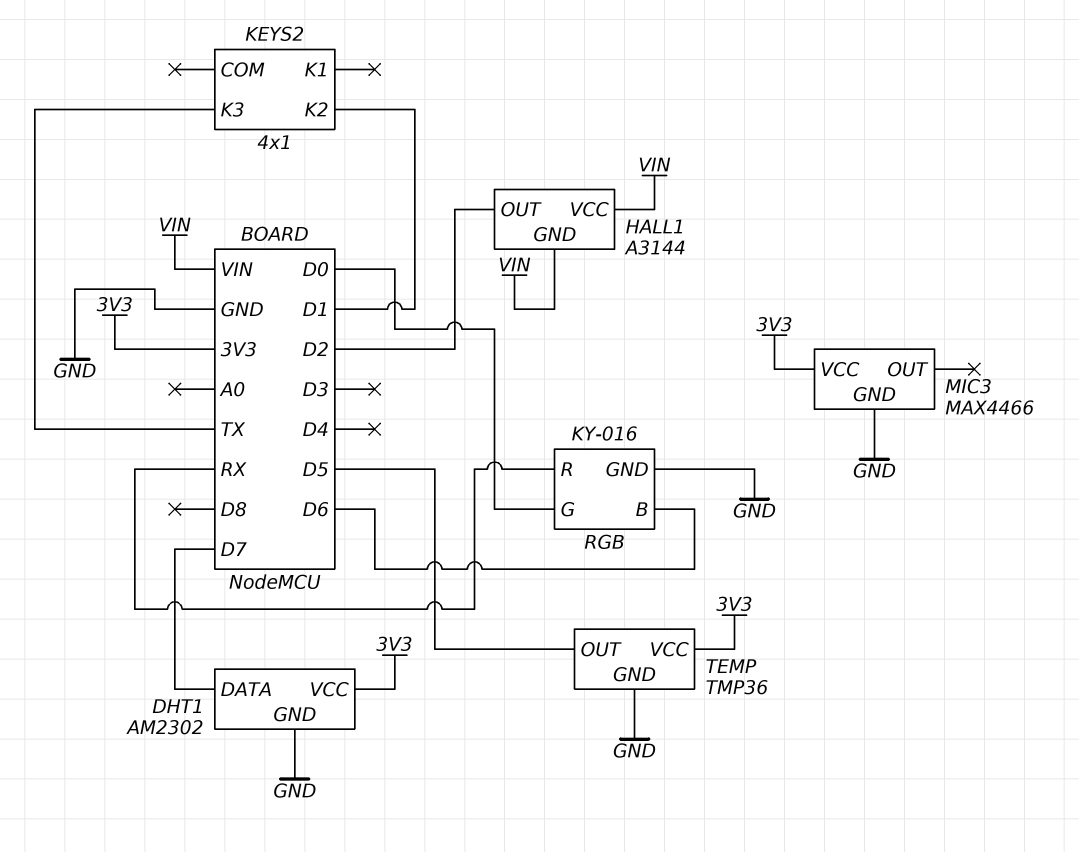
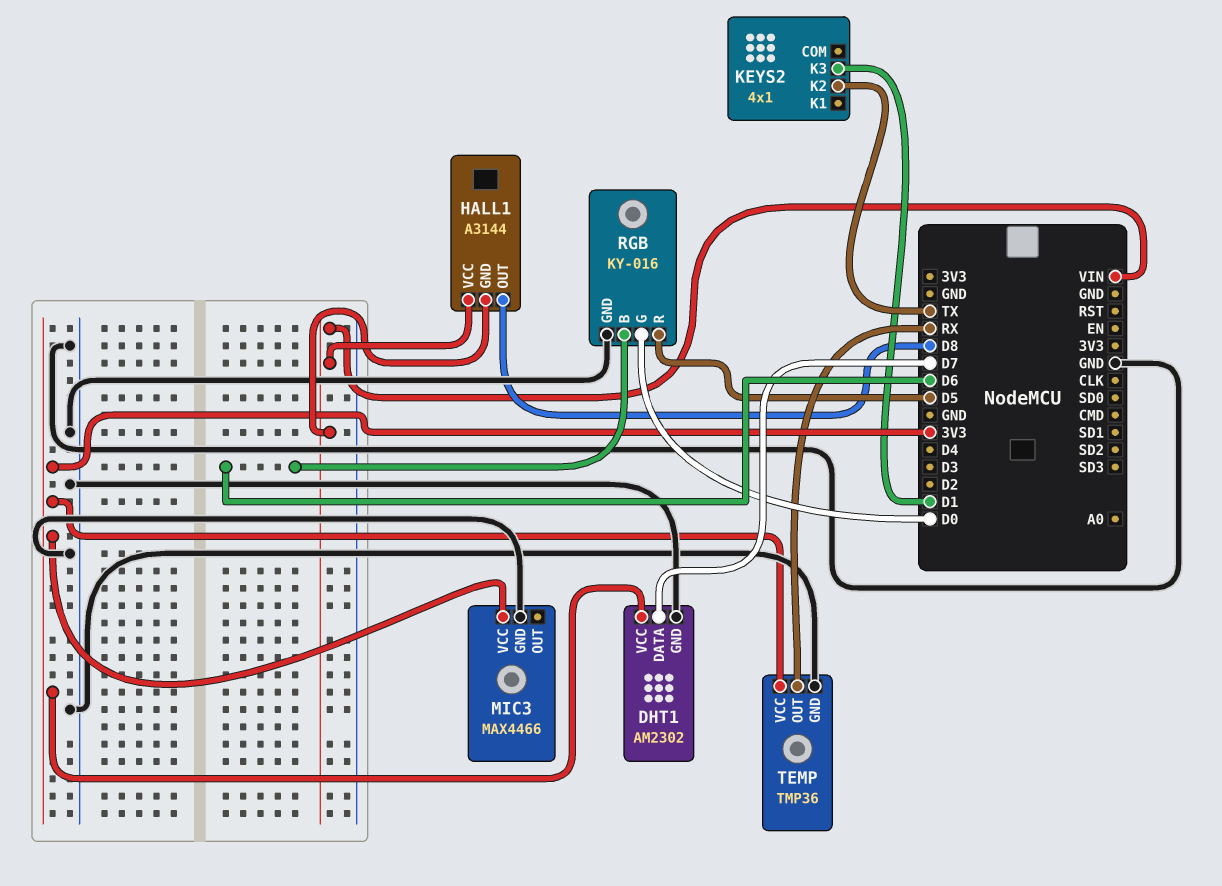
HALL1 pin OUT: D2 -> D8
KEYS2 pin K2: D1 -> TX
KEYS2 pin K3: TX -> D1
RGB pin R: RX -> D5
TEMP pin OUT: D5 -> RX

